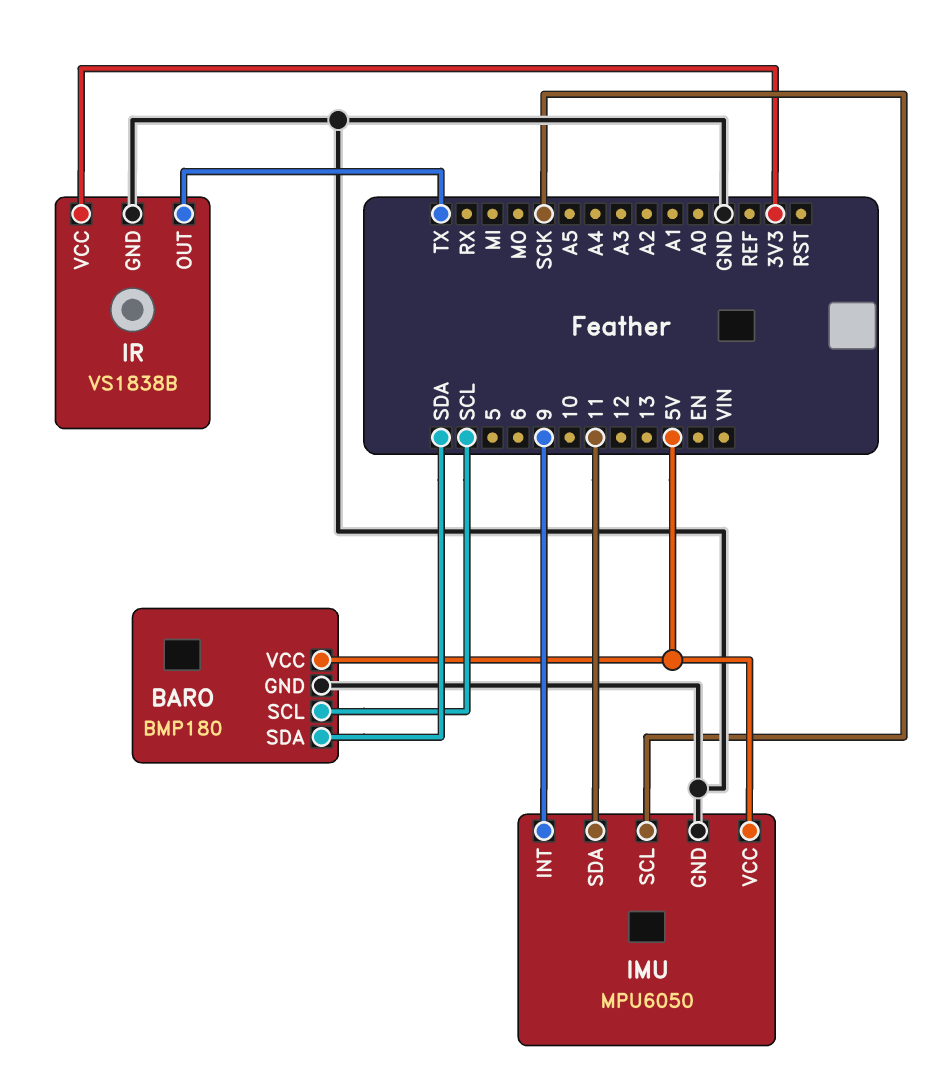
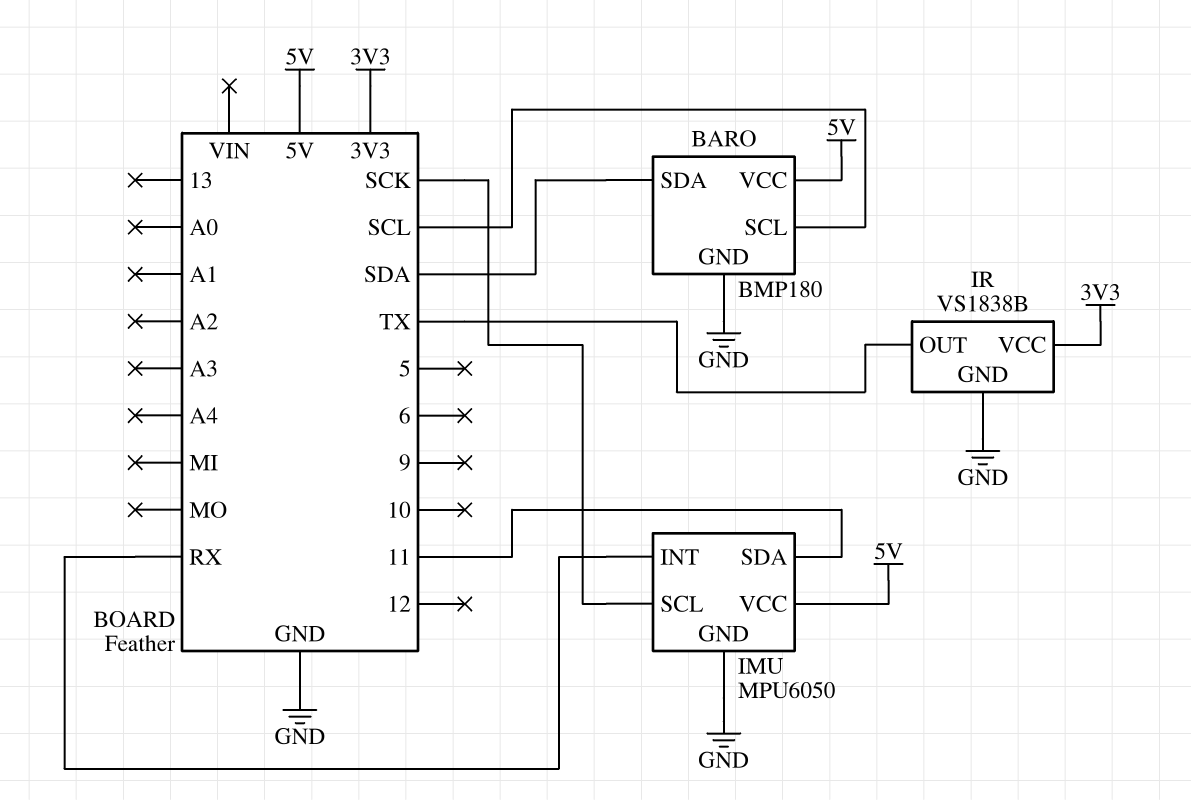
IMU pin INT: 9 -> RX

